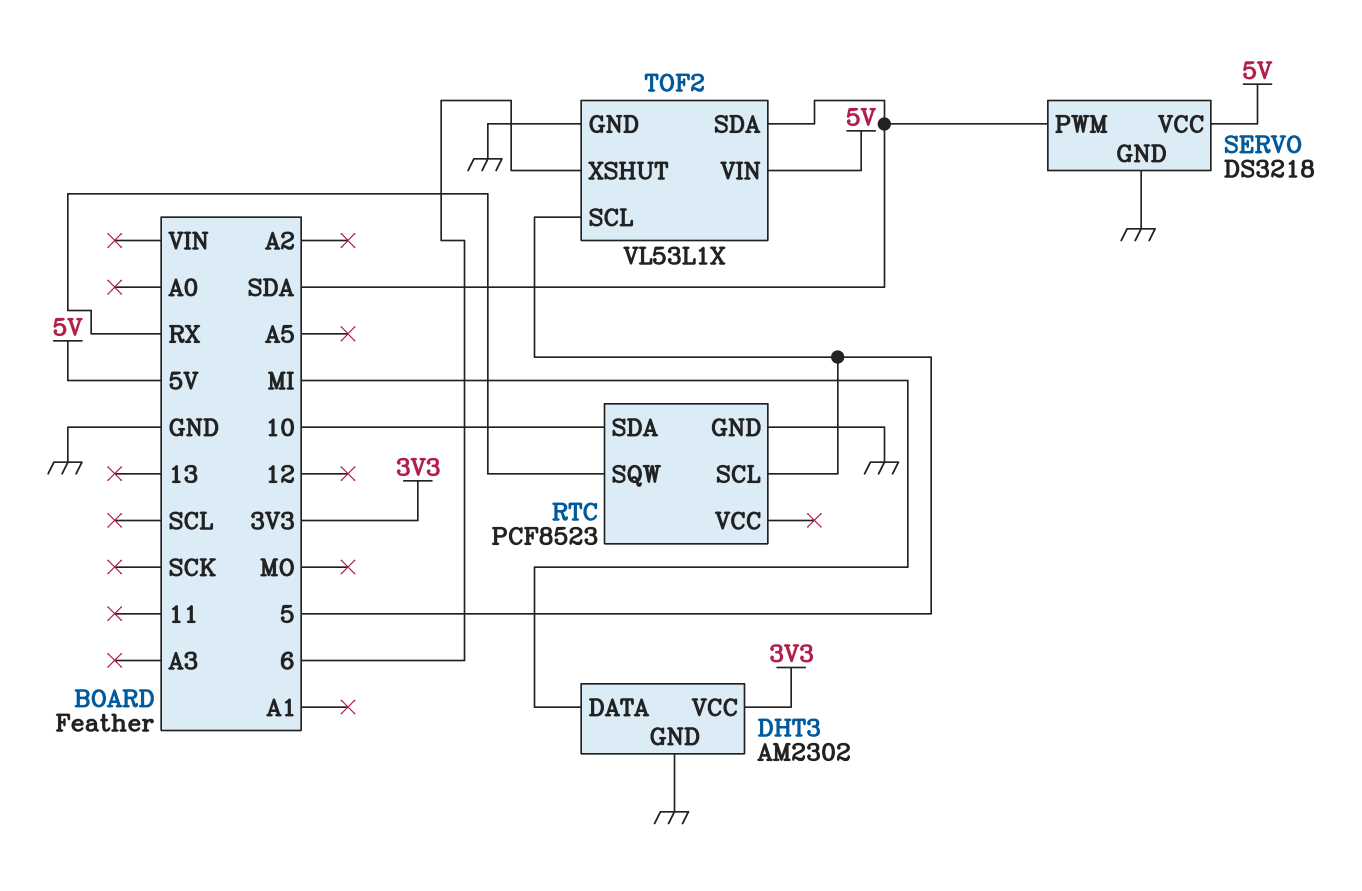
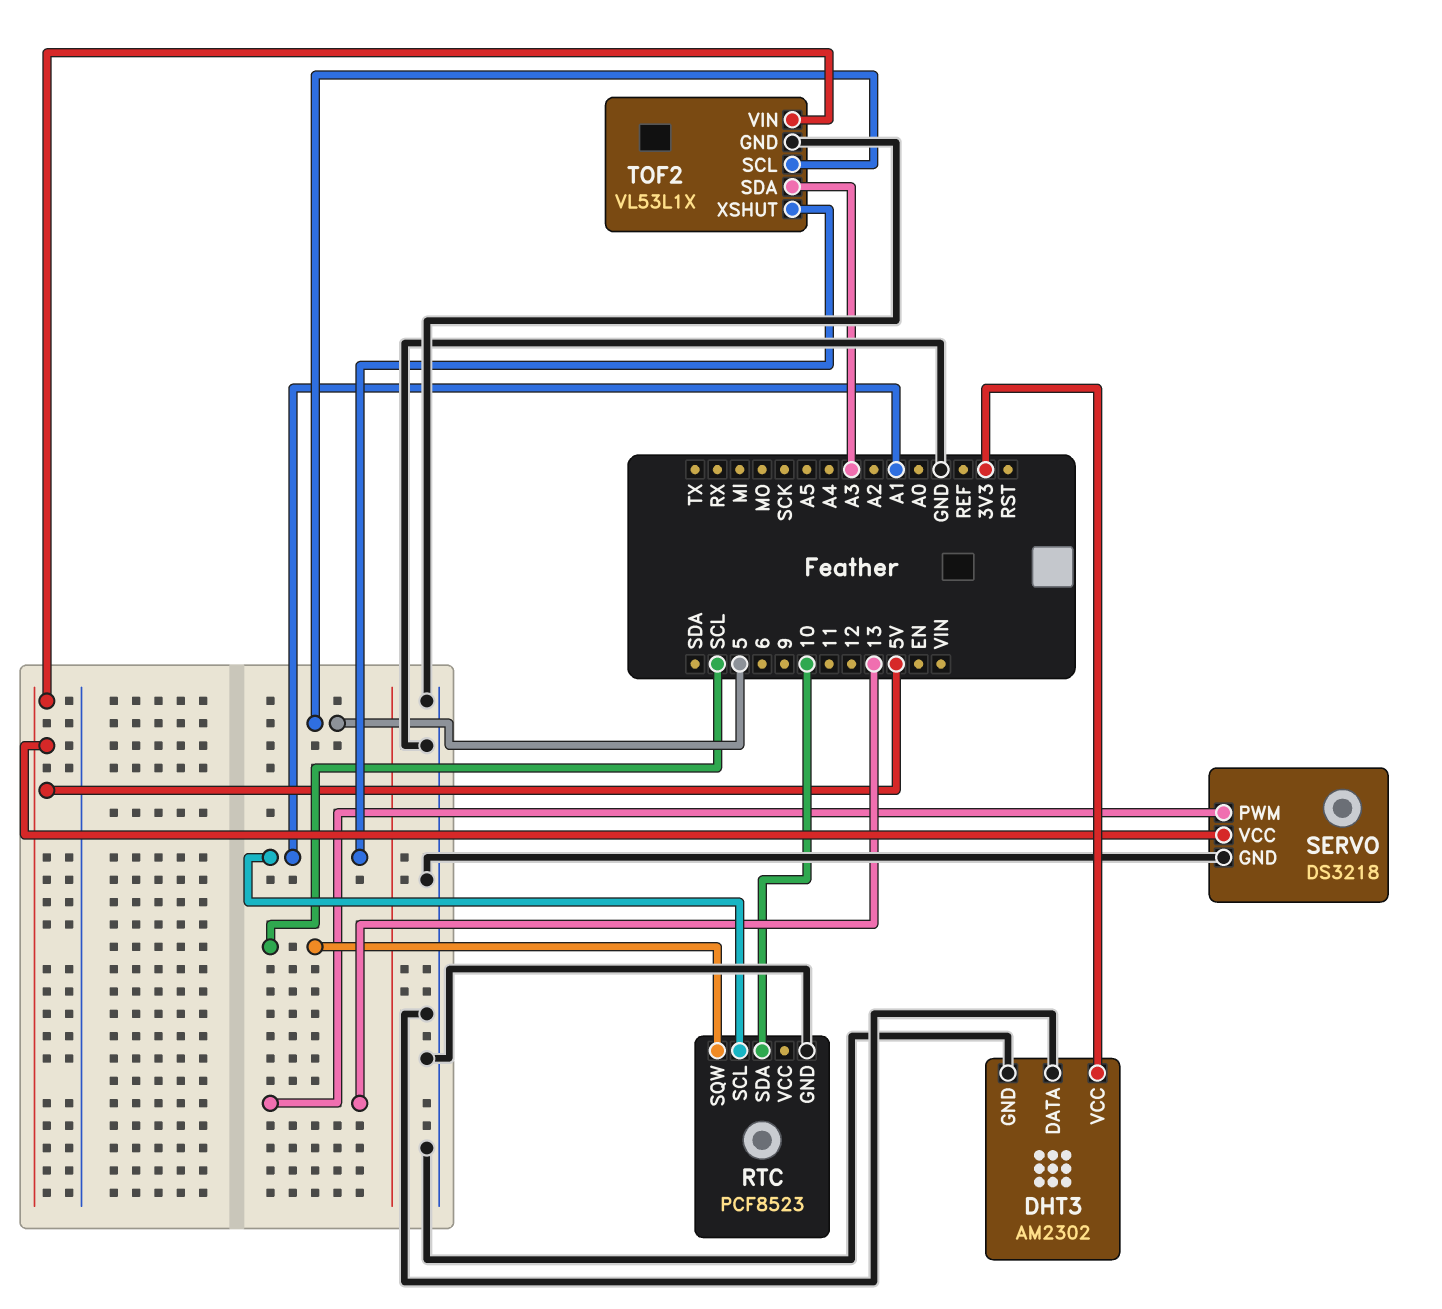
DHT3 pin DATA: MI -> GND
RTC pin SCL: 5 -> A1
RTC pin SQW: RX -> SCL
SERVO pin PWM: SDA -> 13
TOF2 pin SDA: SDA -> A3
TOF2 pin XSHUT: 6 -> A1

